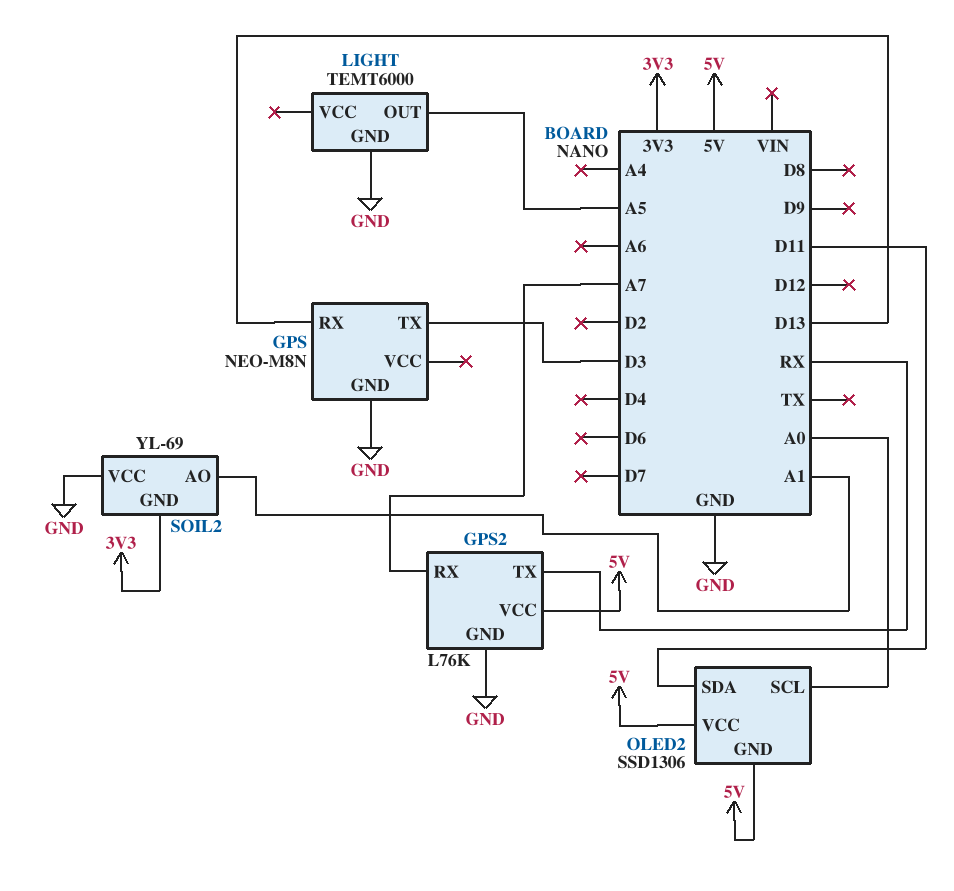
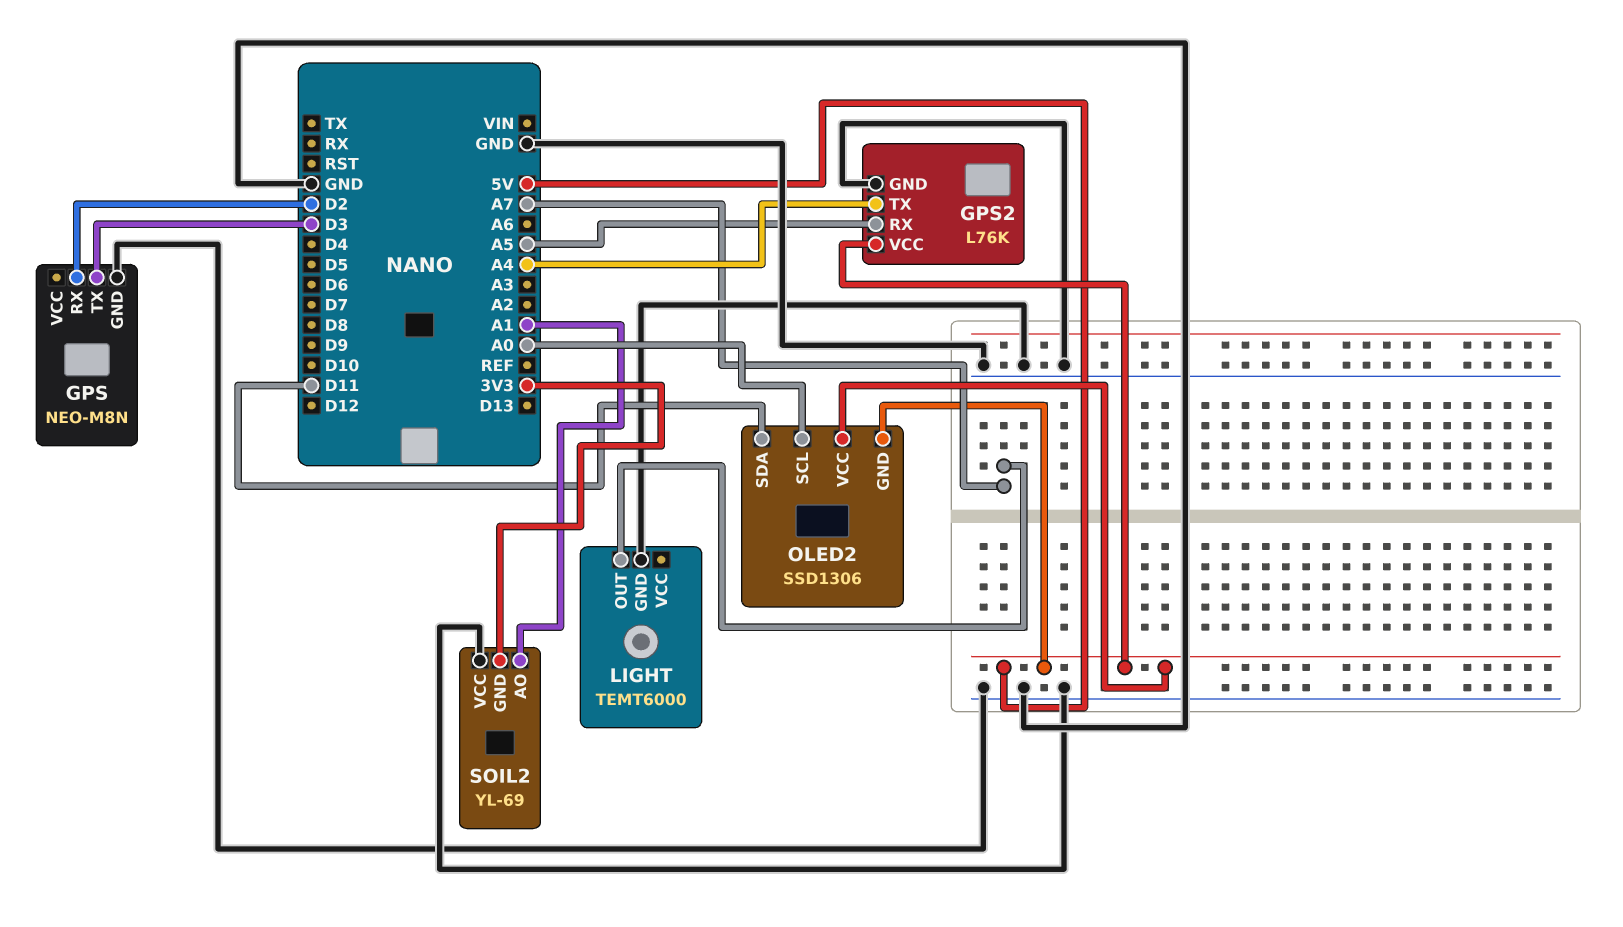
GPS pin RX: D13 -> D2
GPS2 pin RX: A7 -> A5
GPS2 pin TX: RX -> A4
LIGHT pin OUT: A5 -> A7

